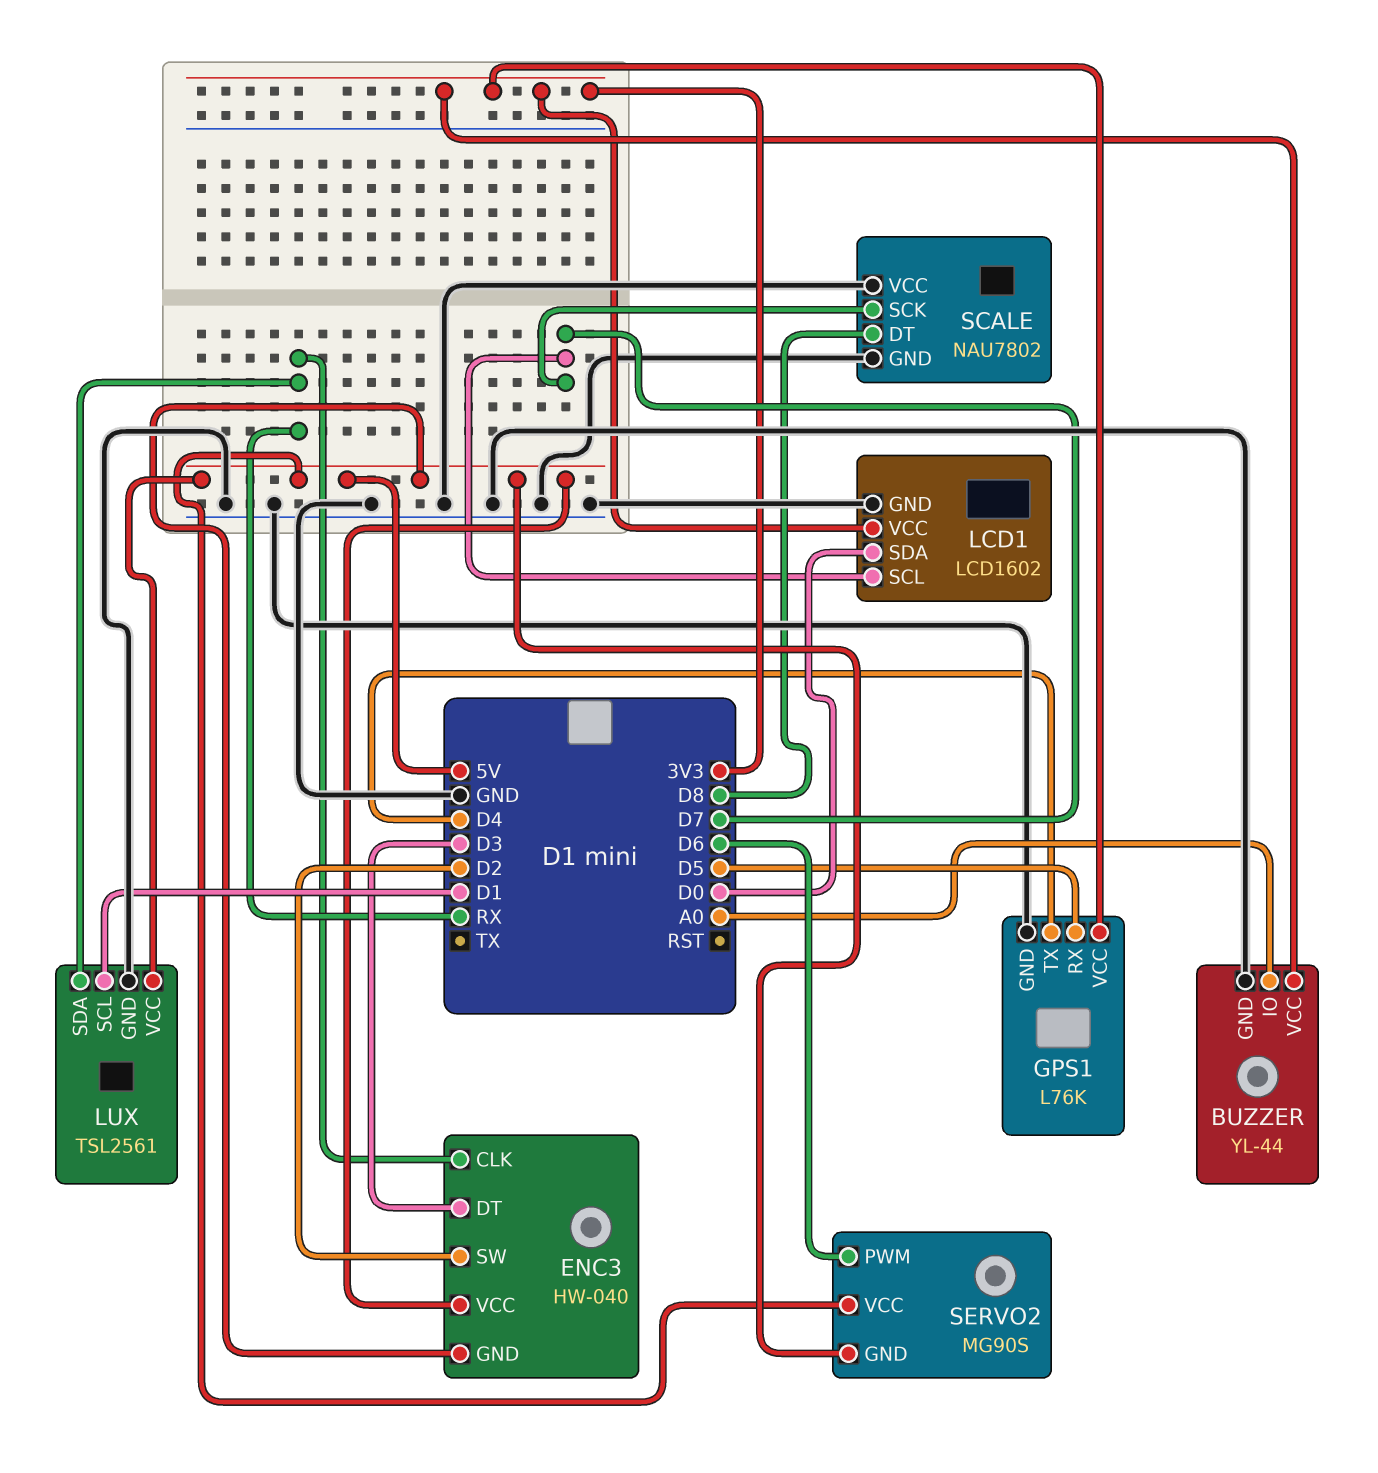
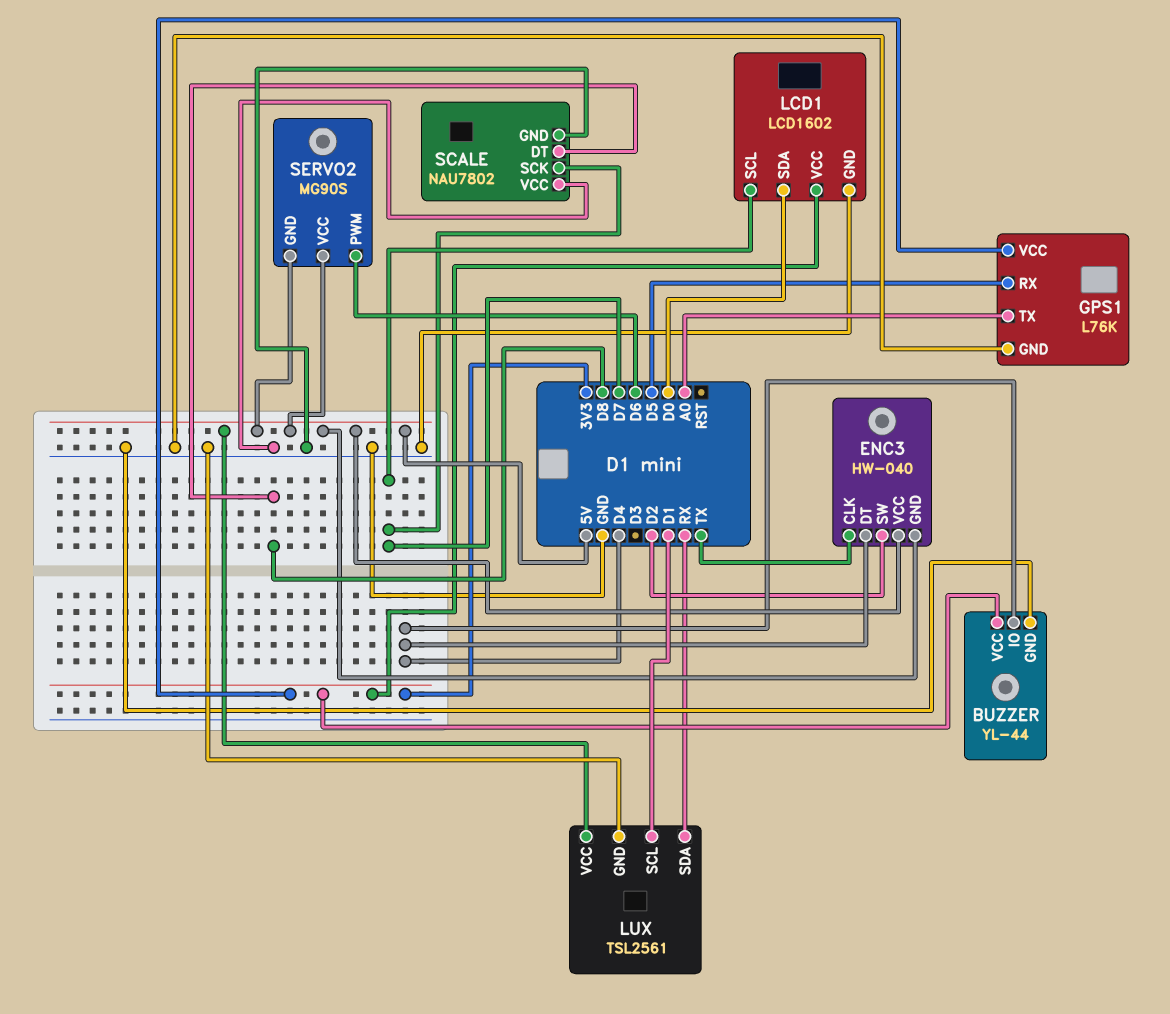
BUZZER pin IO: A0 -> D4
ENC3 pin CLK: RX -> TX
ENC3 pin DT: D3 -> D4
GPS1 pin TX: D4 -> A0

